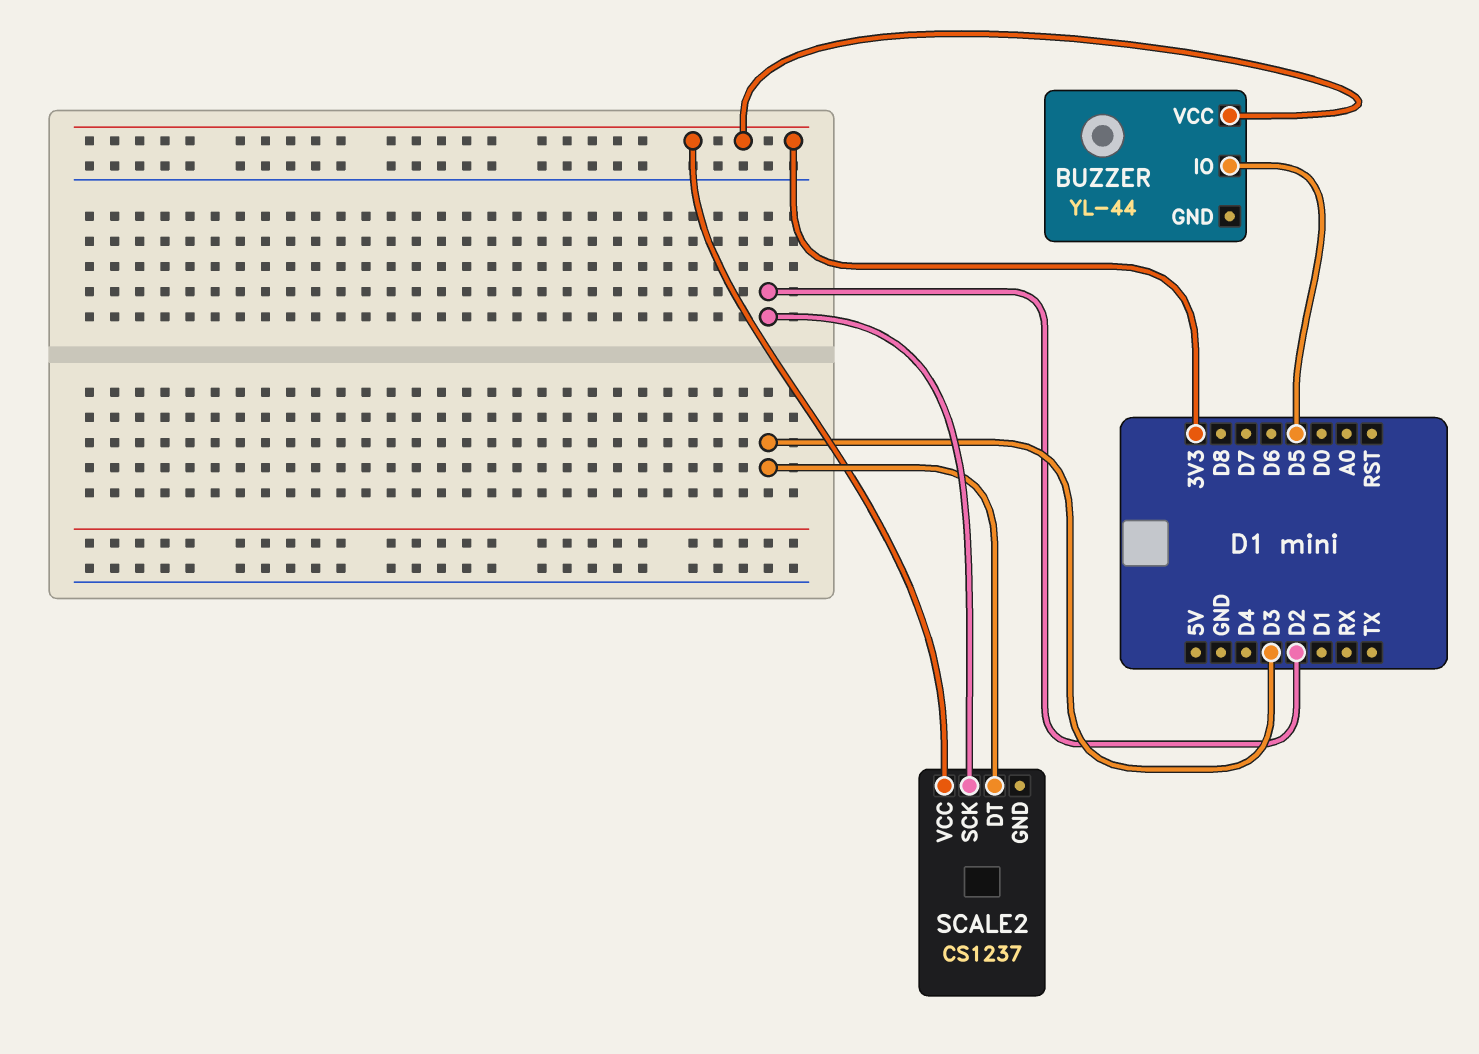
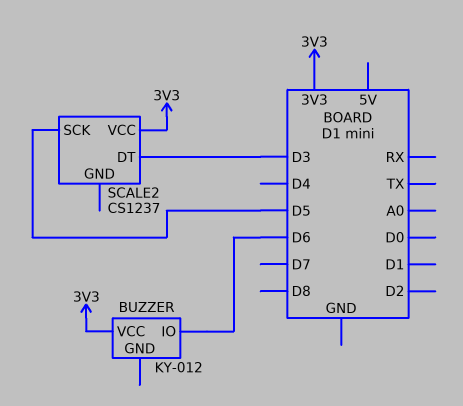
BUZZER: YL-44 -> KY-012
BUZZER pin IO: D5 -> D6
SCALE2 pin SCK: D2 -> D5

